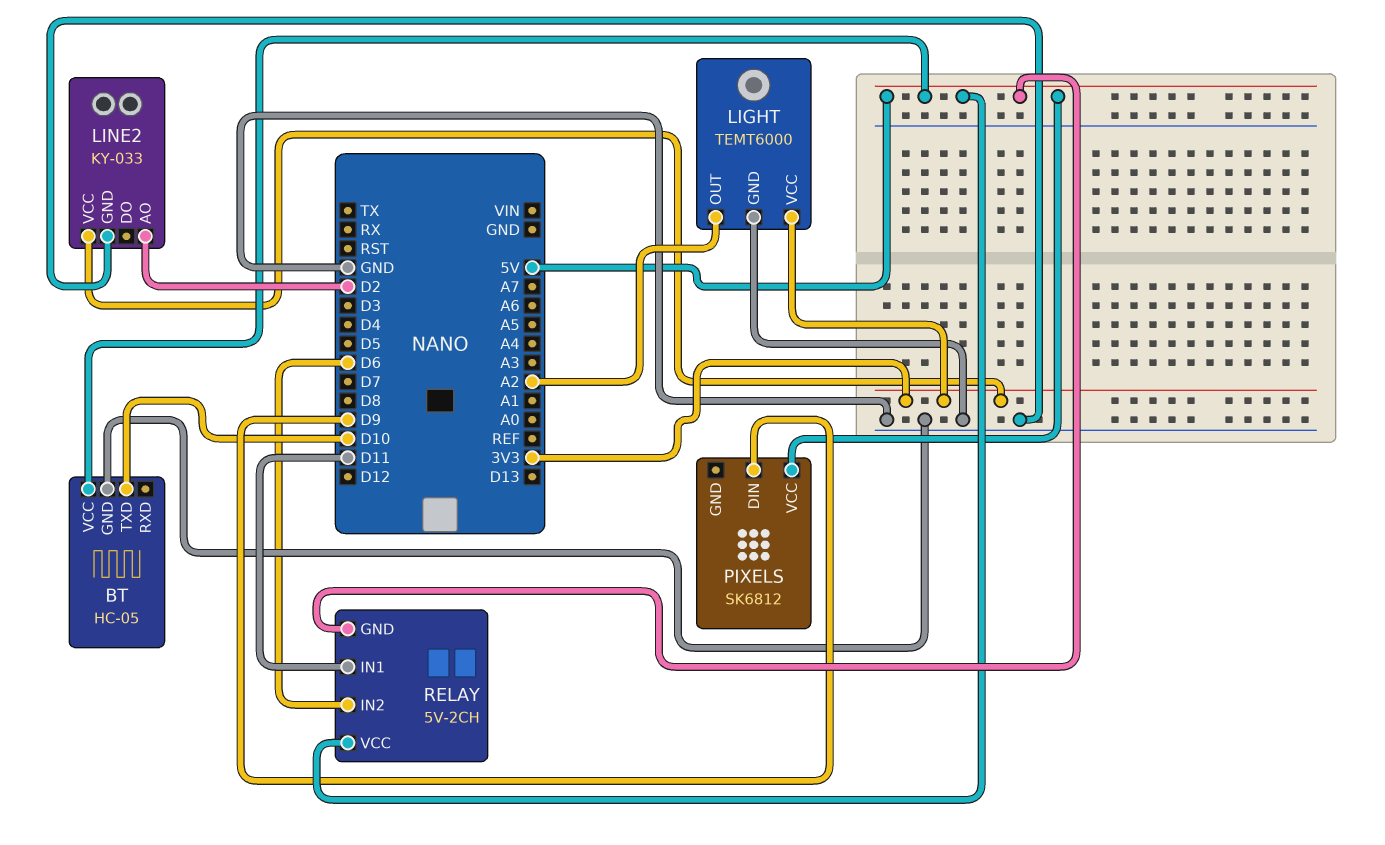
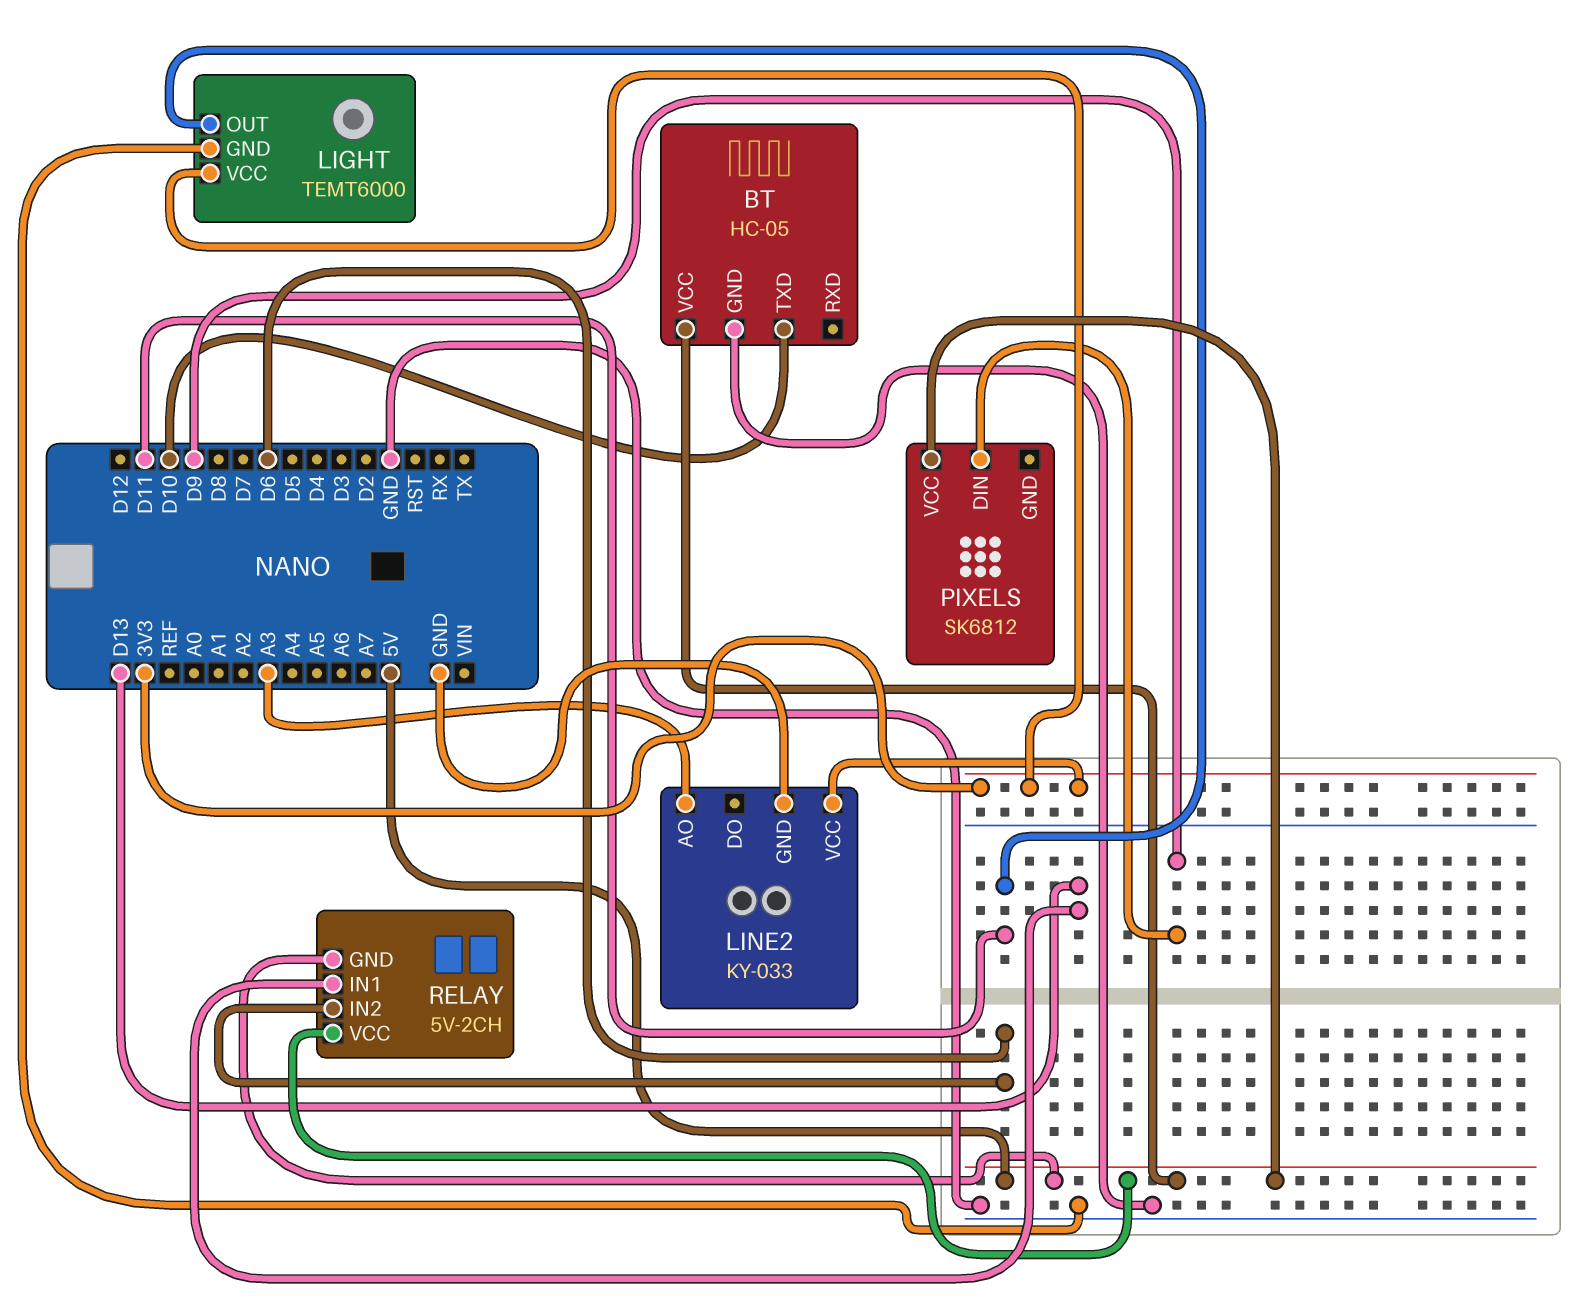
LIGHT pin OUT: A2 -> D11
LINE2 pin AO: D2 -> A3
RELAY pin IN1: D11 -> D13

